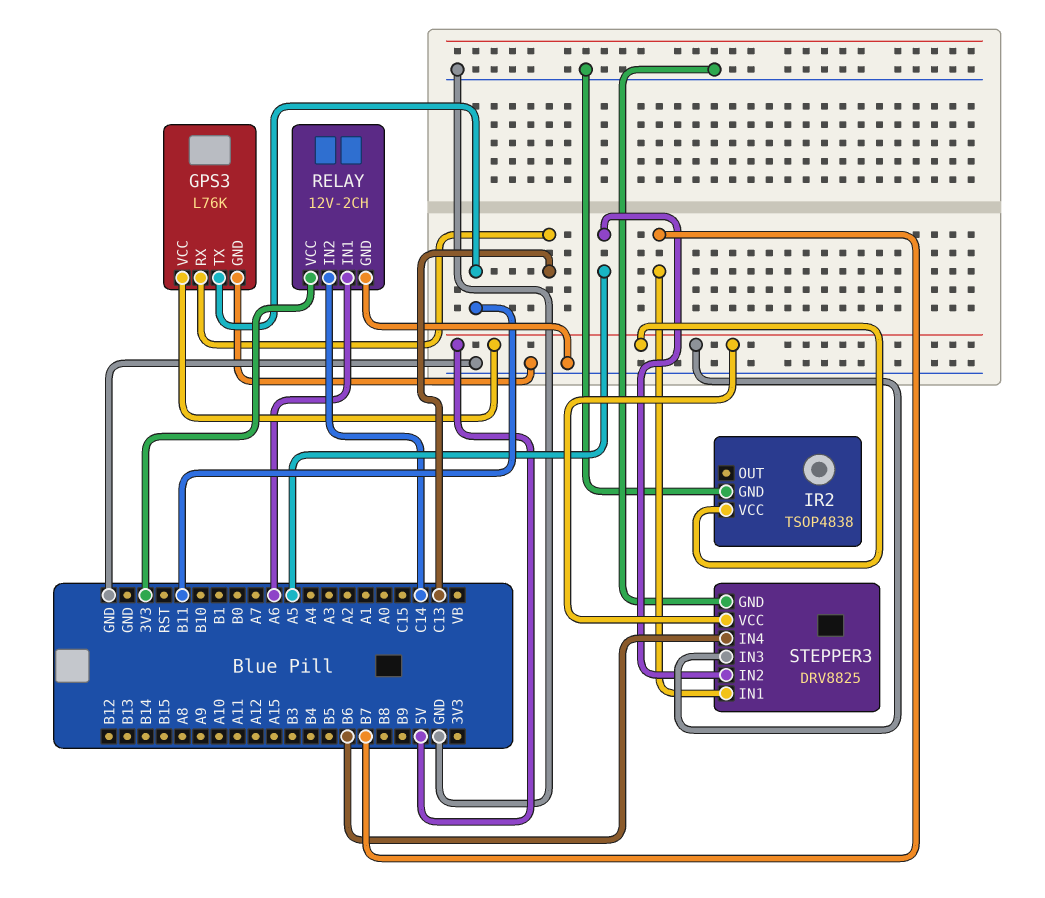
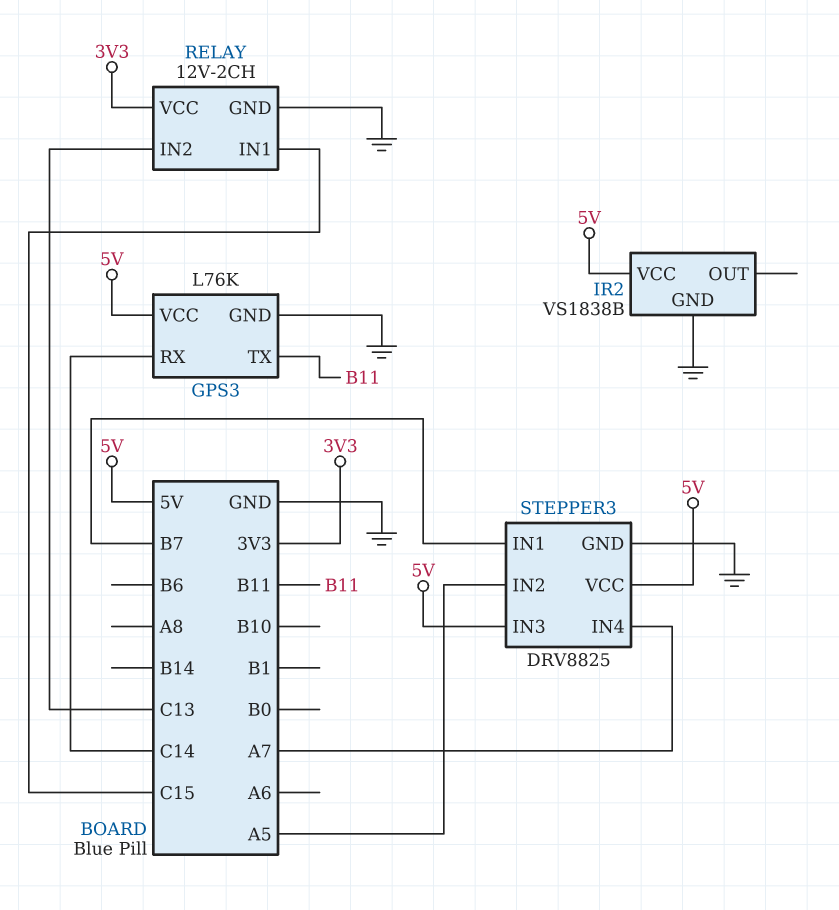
GPS3 pin RX: C13 -> C14
IR2: TSOP4838 -> VS1838B
RELAY pin IN1: A6 -> C15
RELAY pin IN2: C14 -> C13
STEPPER3 pin IN4: B6 -> A7

